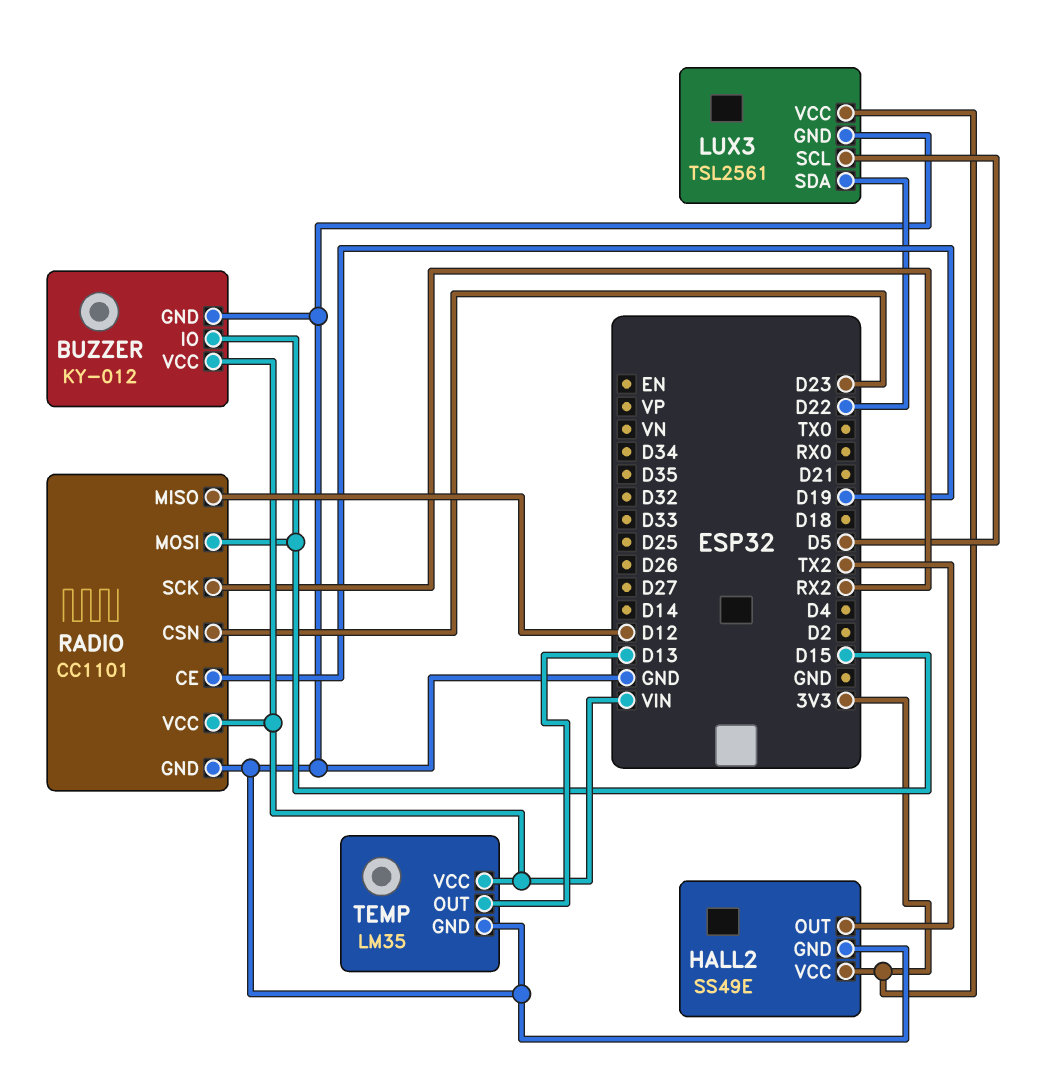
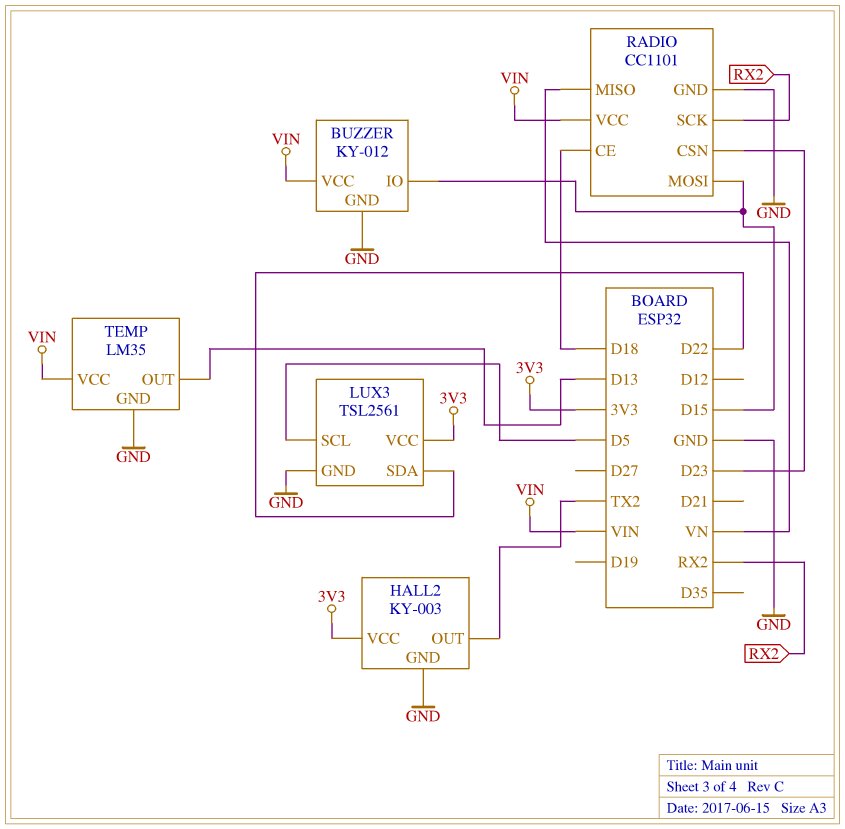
HALL2: SS49E -> KY-003
RADIO pin CE: D19 -> D18
RADIO pin MISO: D12 -> VN

